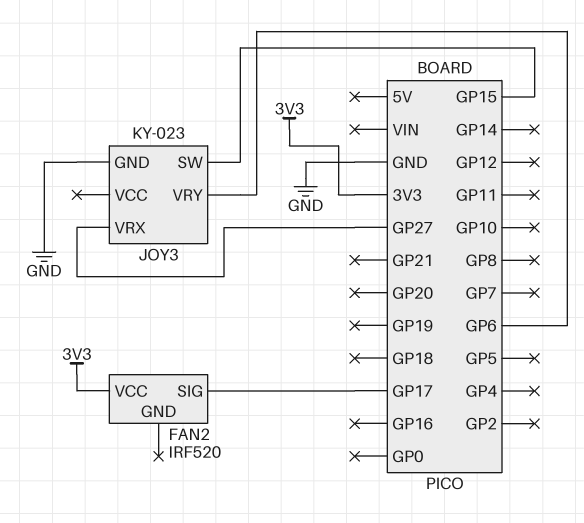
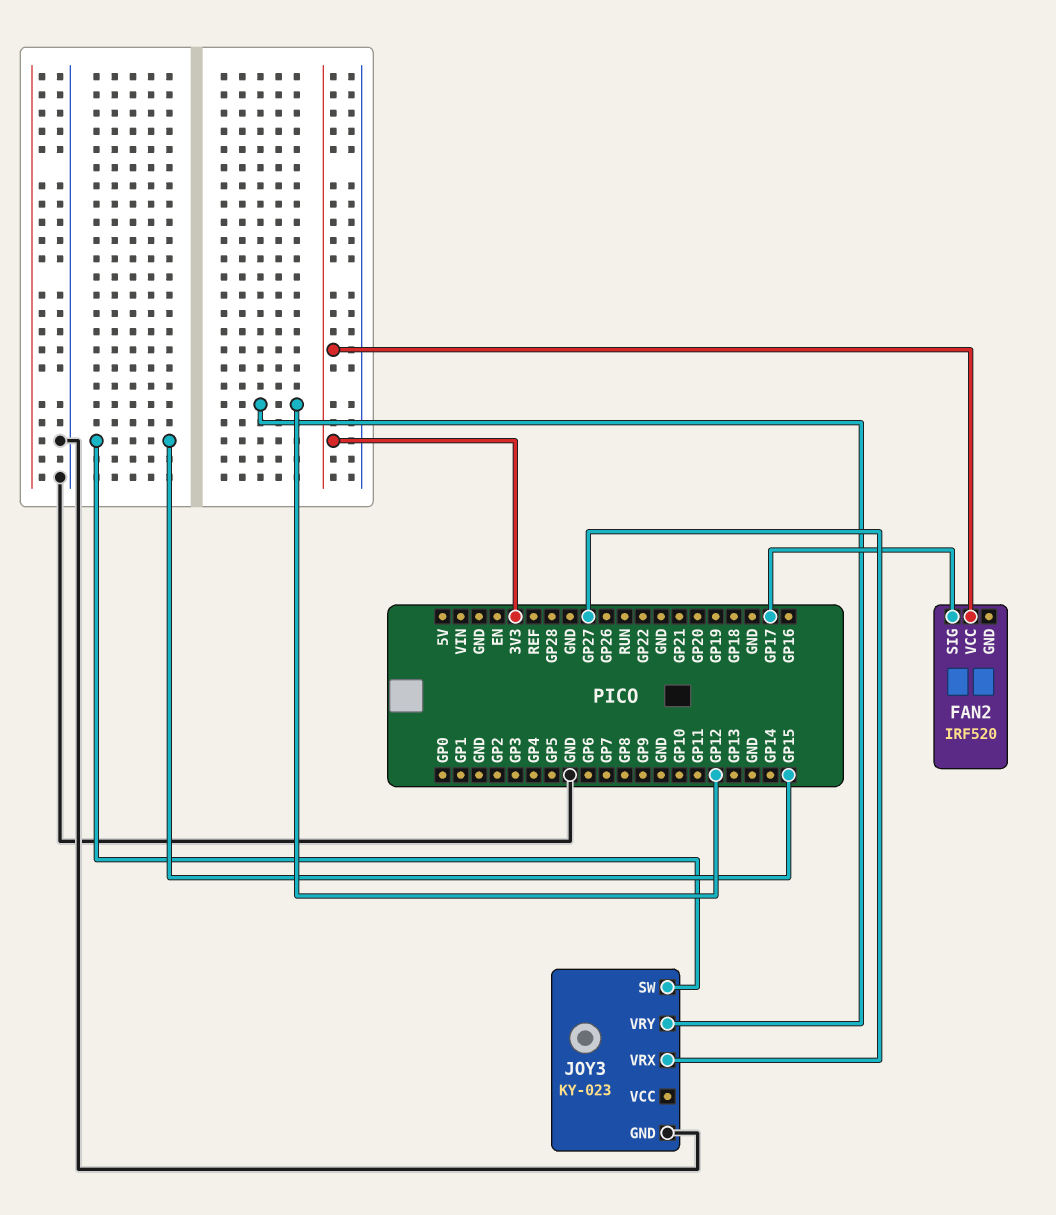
JOY3 pin VRY: GP6 -> GP12

